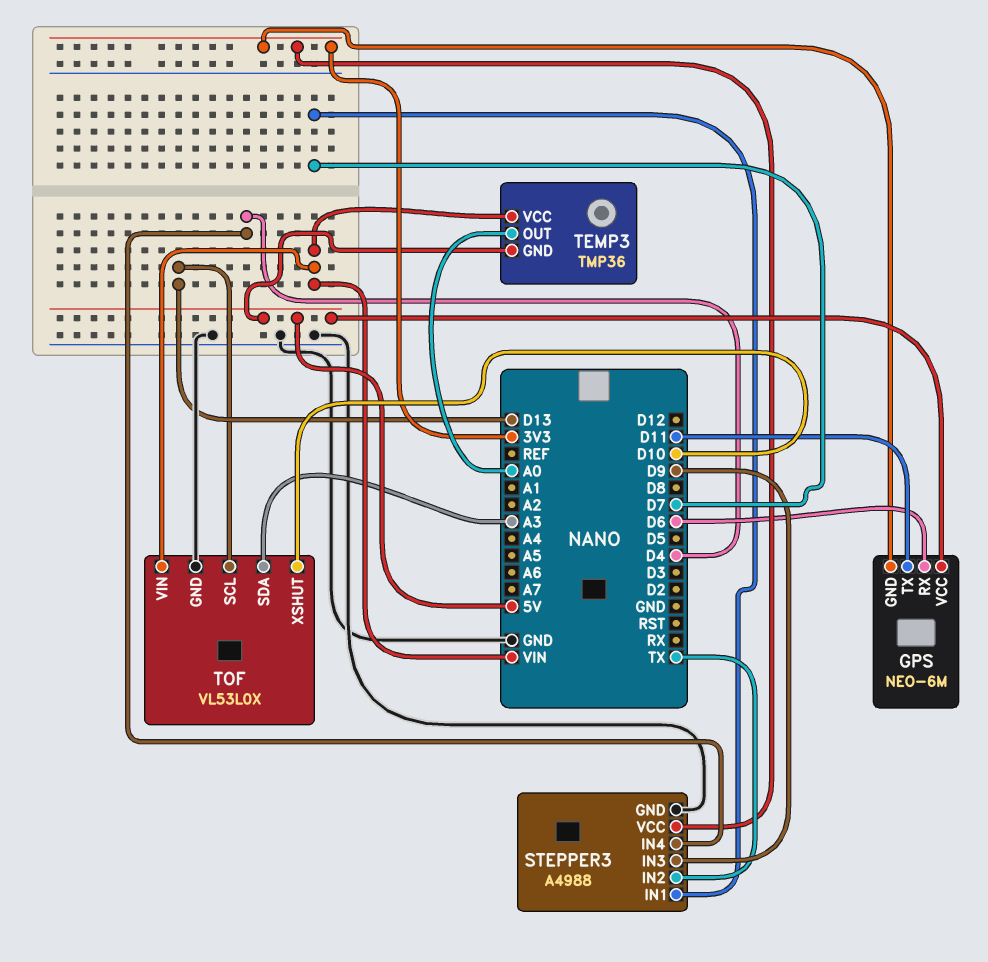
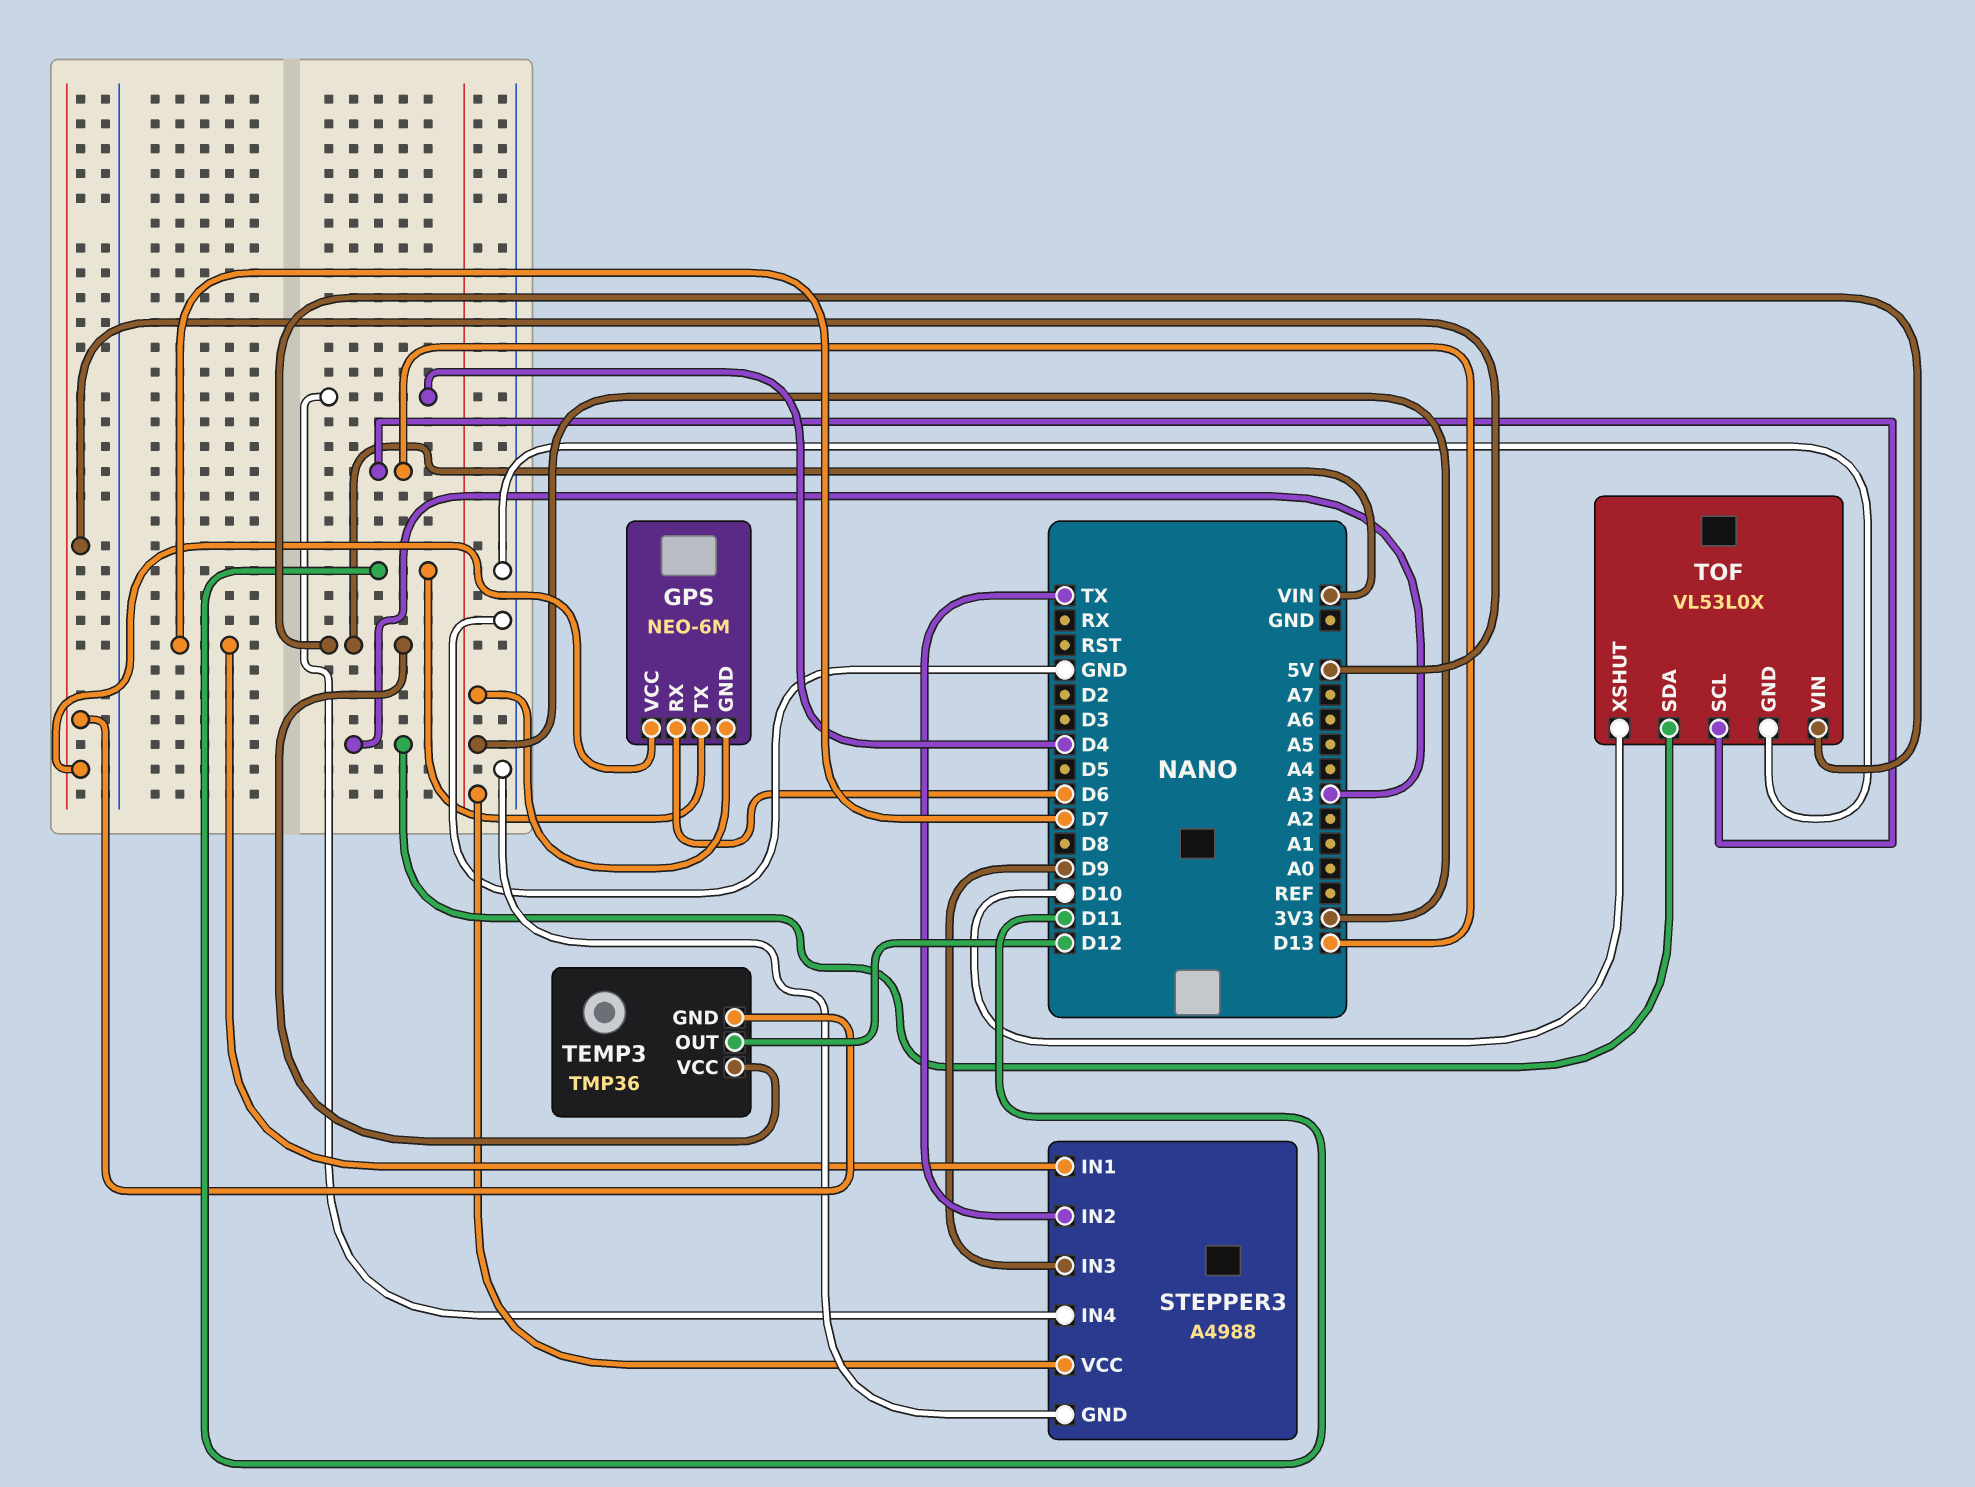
TEMP3 pin OUT: A0 -> D12

